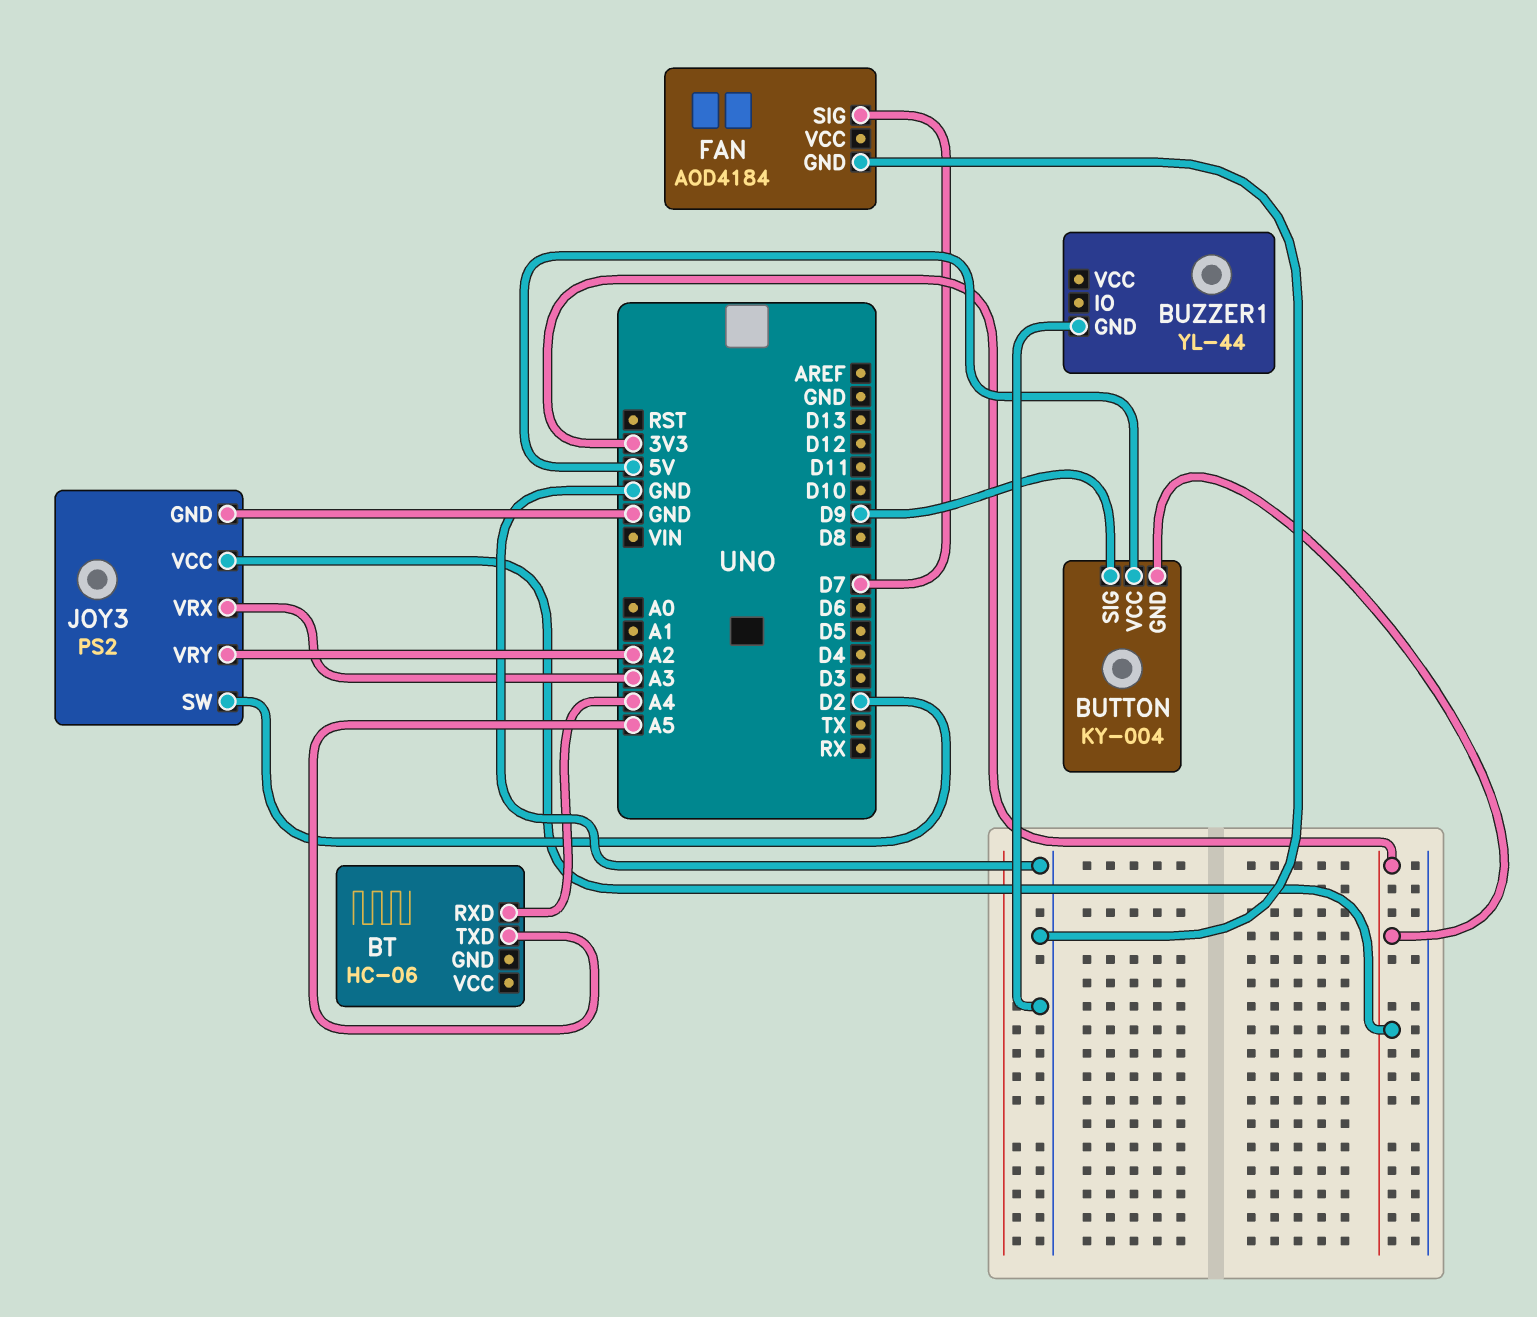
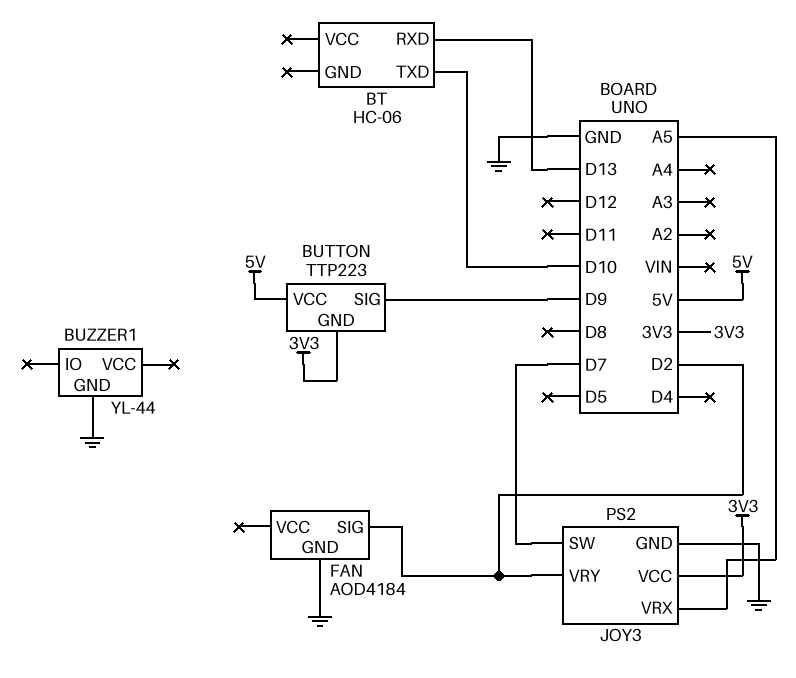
BT pin RXD: A4 -> D13
BT pin TXD: A5 -> D10
BUTTON: KY-004 -> TTP223
FAN pin SIG: D7 -> D2
JOY3 pin SW: D2 -> D7
JOY3 pin VRX: A3 -> A5
JOY3 pin VRY: A2 -> D2

